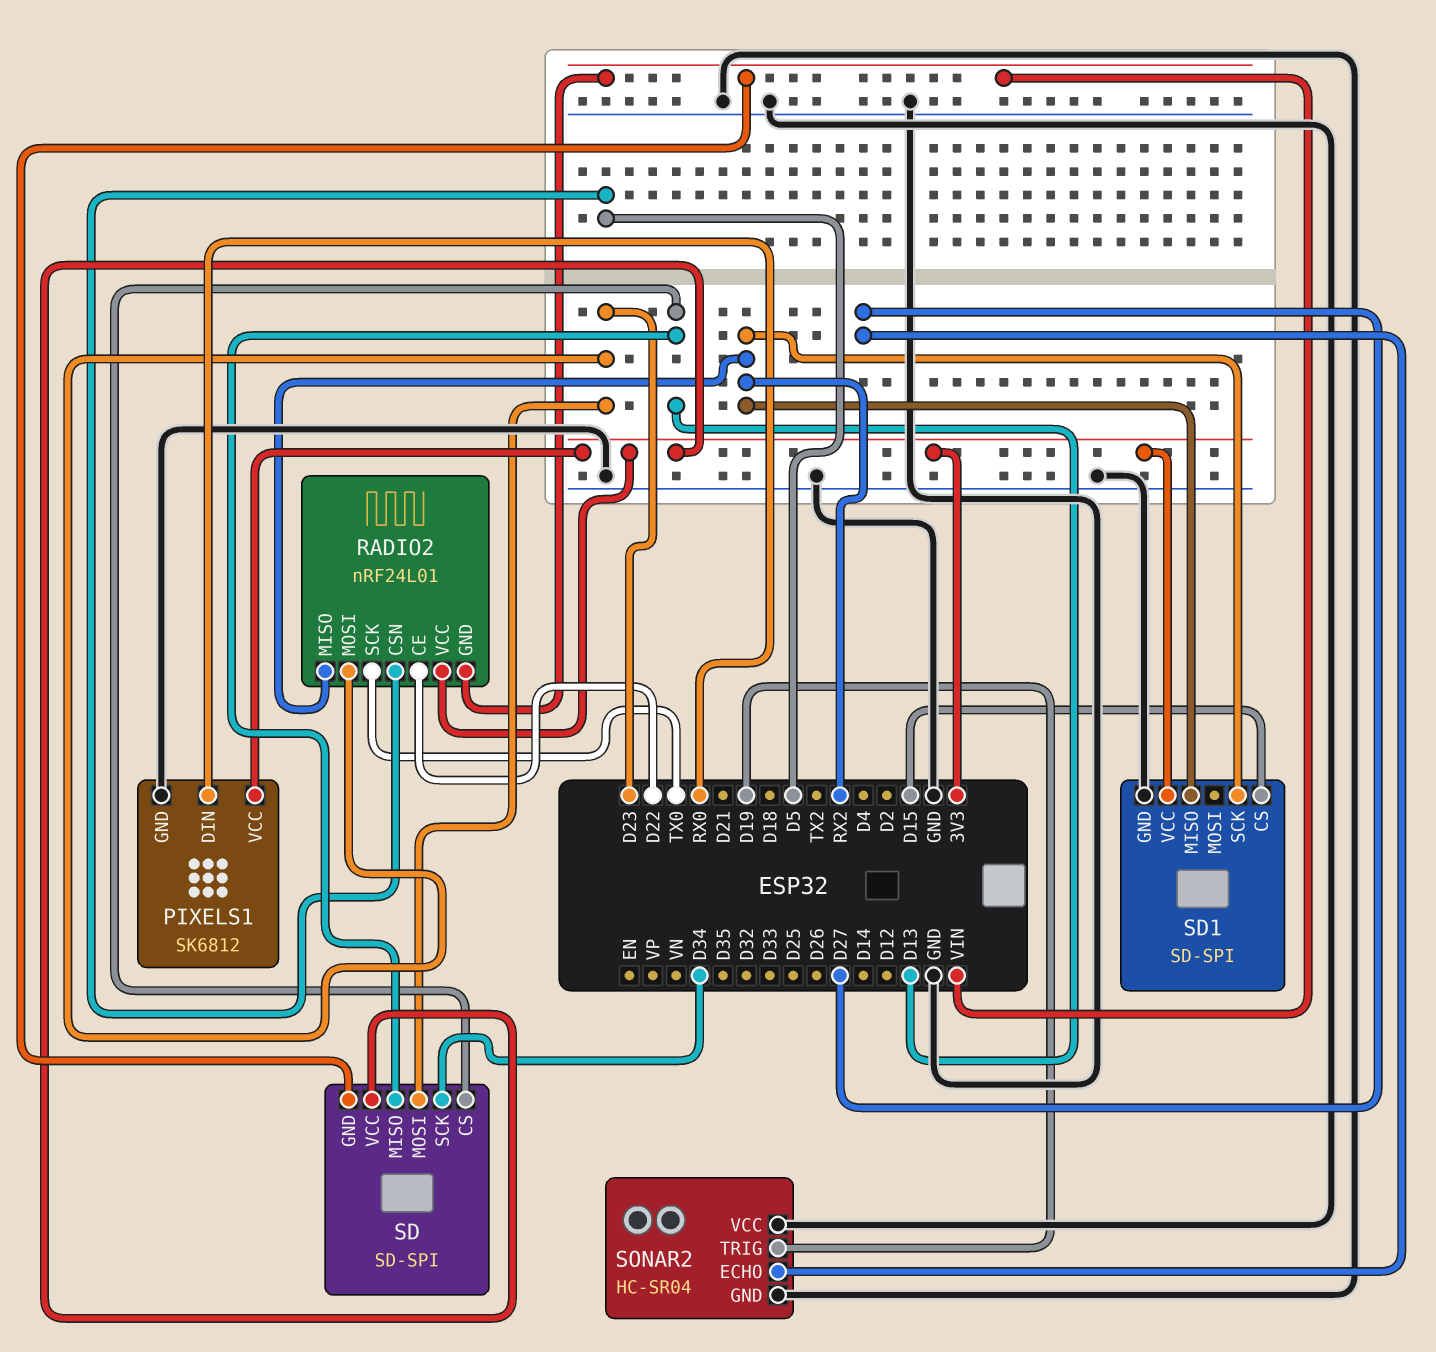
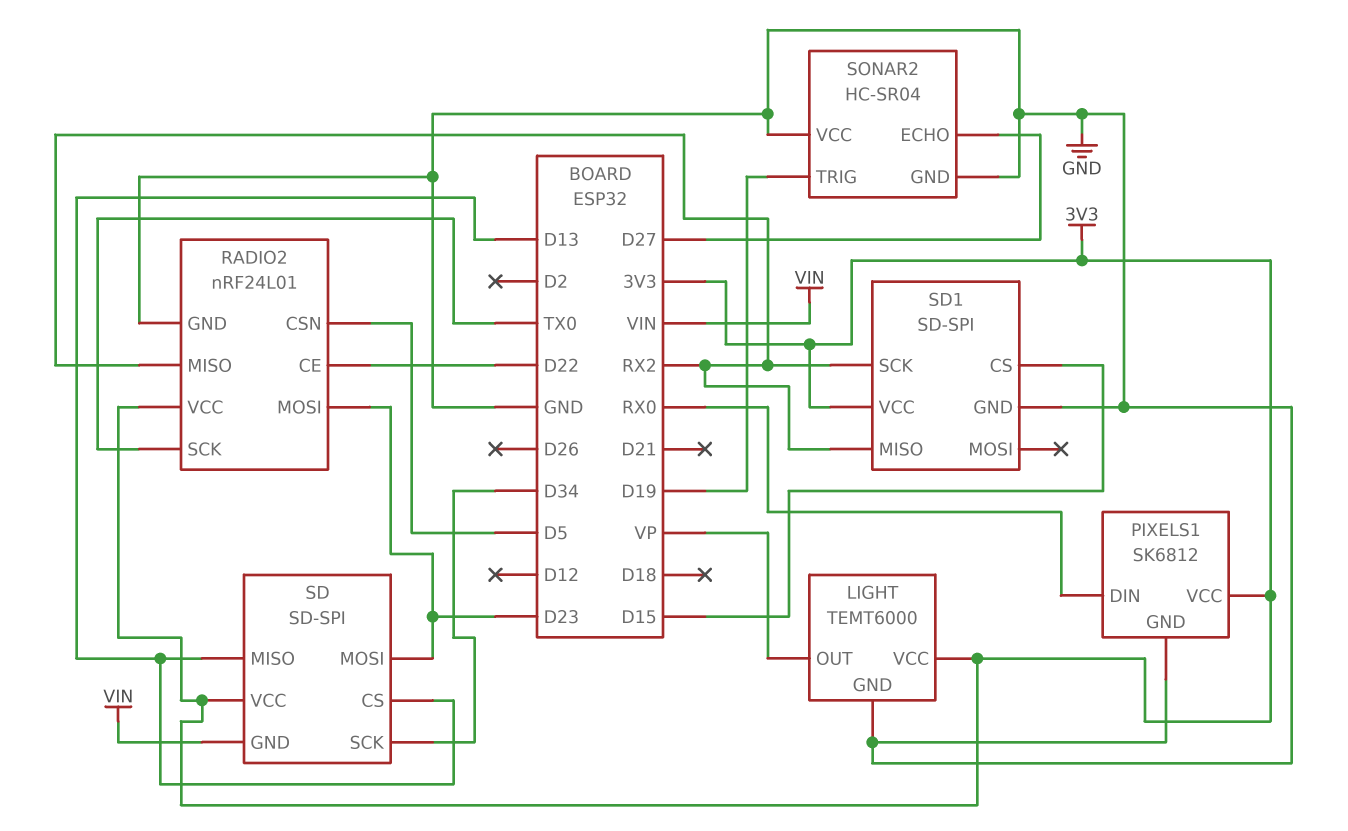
LIGHT: none -> TEMT6000
LIGHT pin GND: none -> GND
LIGHT pin OUT: none -> VP
LIGHT pin VCC: none -> 3V3
RADIO2 pin GND: VIN -> GND

